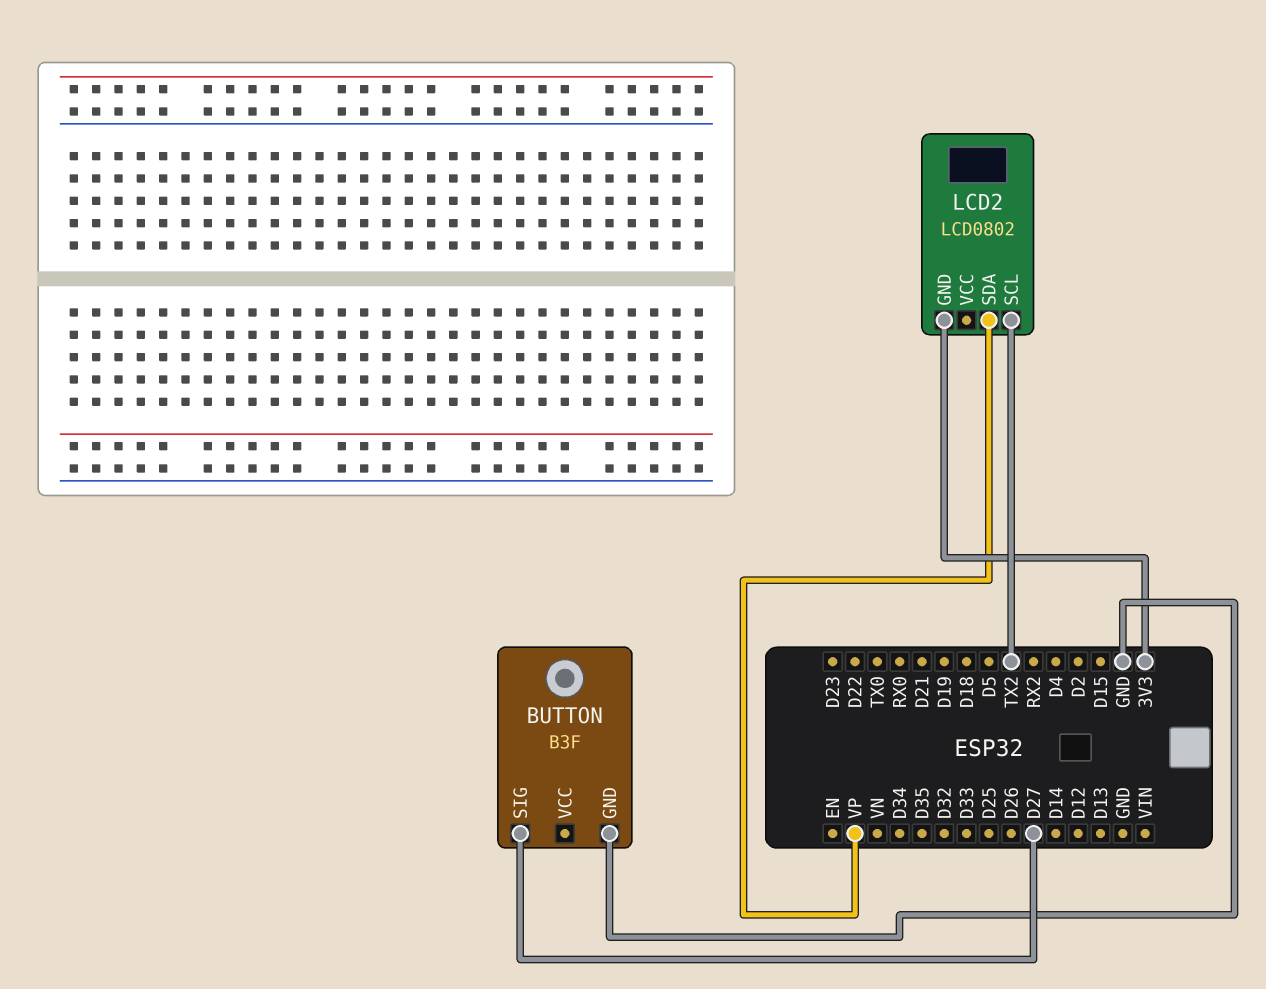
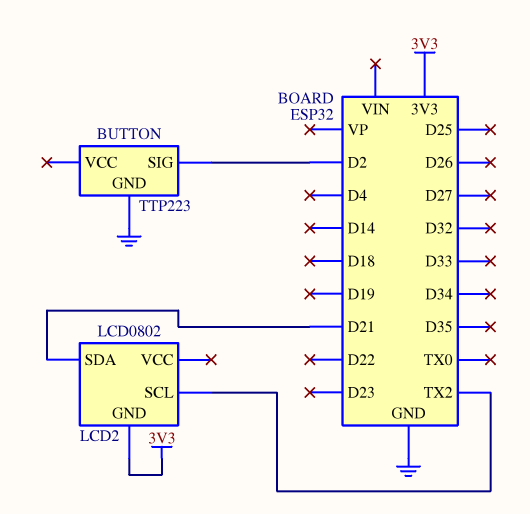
BUTTON: B3F -> TTP223
BUTTON pin SIG: D27 -> D2
LCD2 pin SDA: VP -> D21

